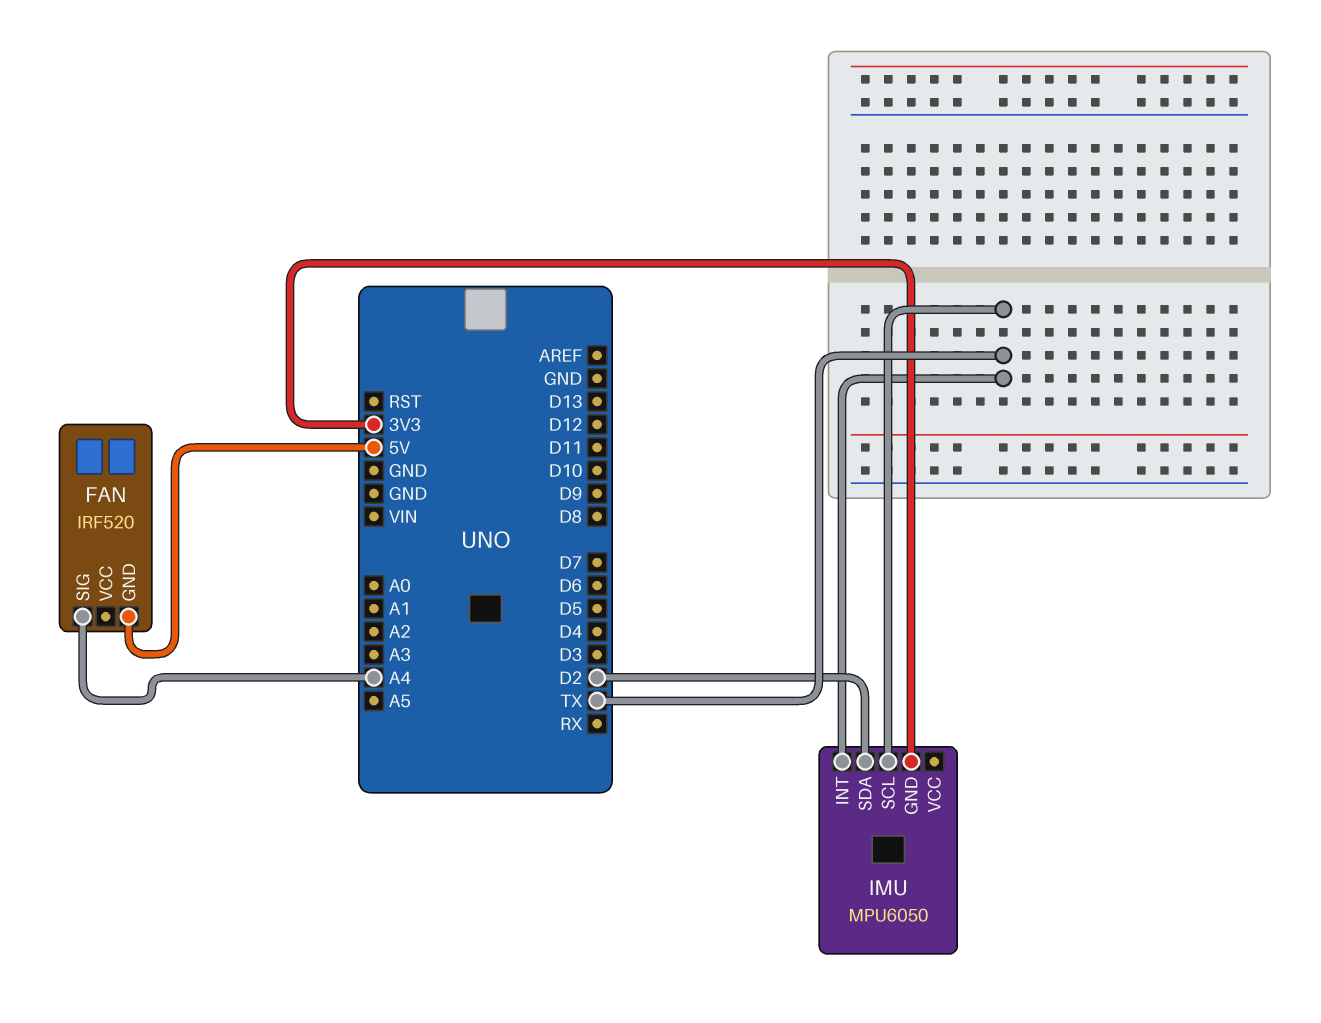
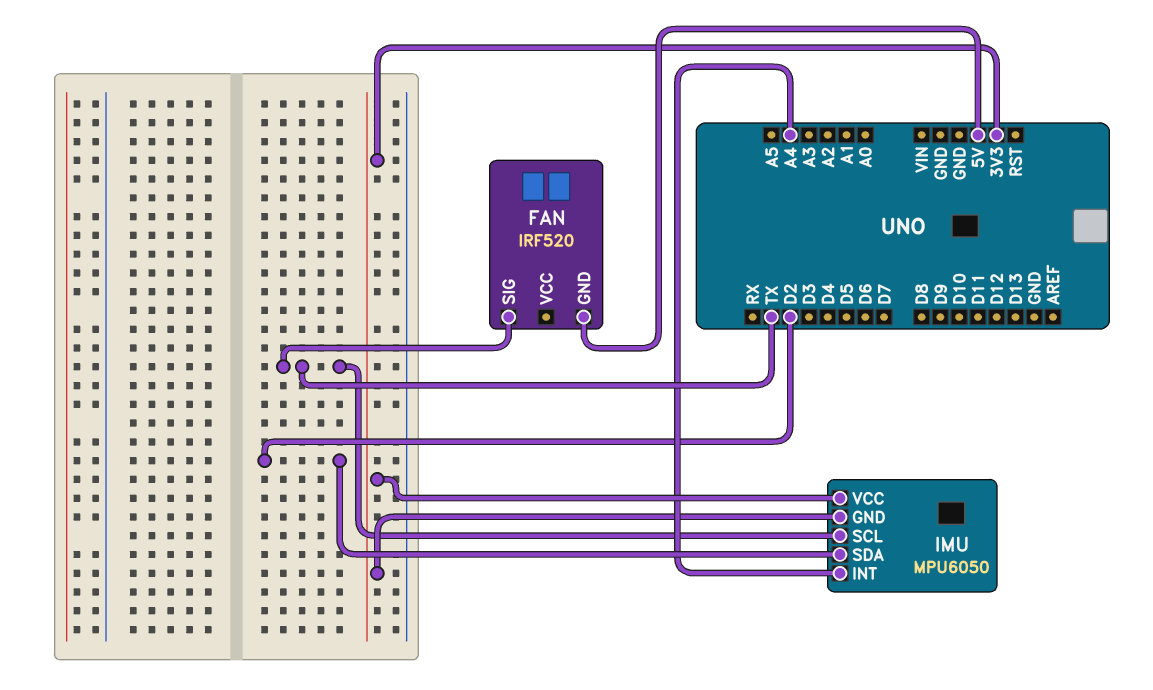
FAN pin SIG: A4 -> TX
IMU pin INT: TX -> A4
IMU pin VCC: none -> 3V3

